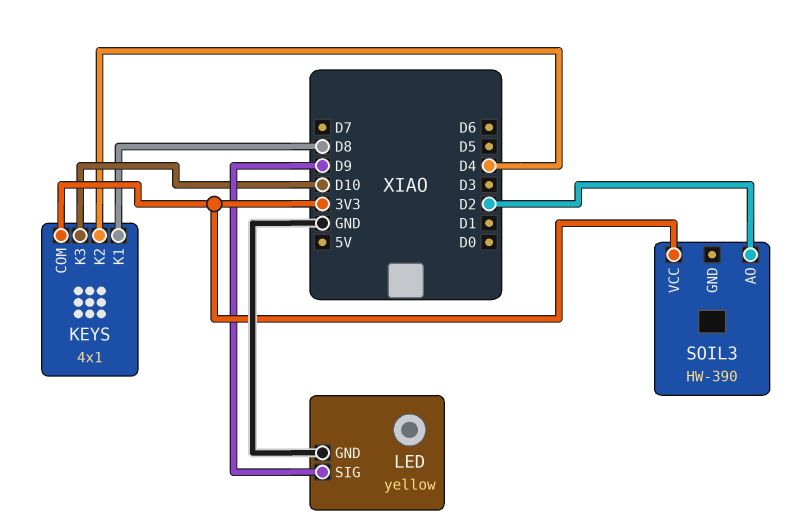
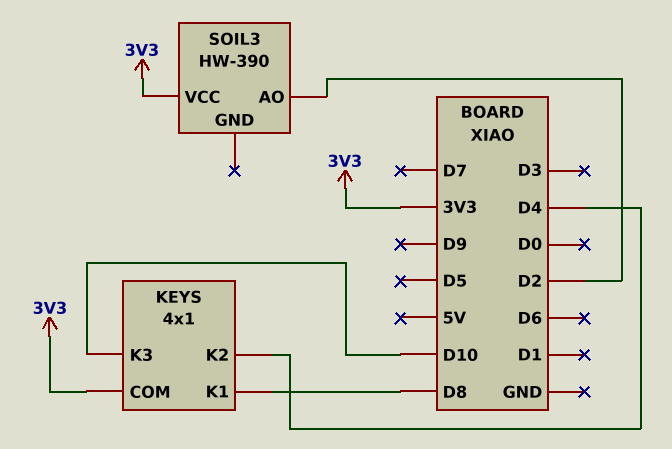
LED: yellow -> none
LED pin GND: GND -> none
LED pin SIG: D9 -> none

